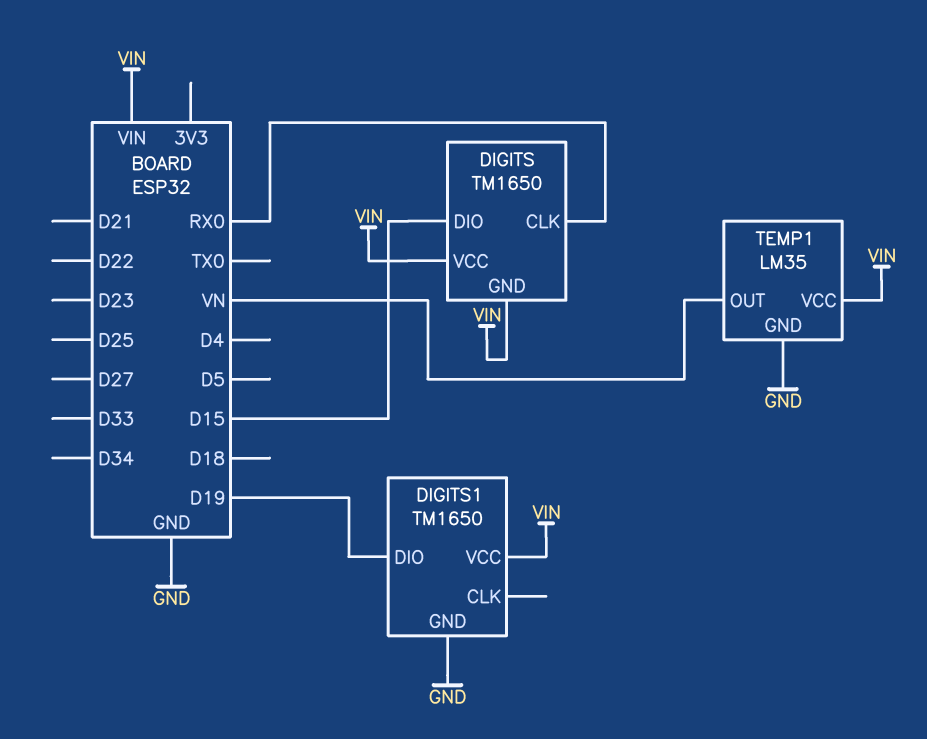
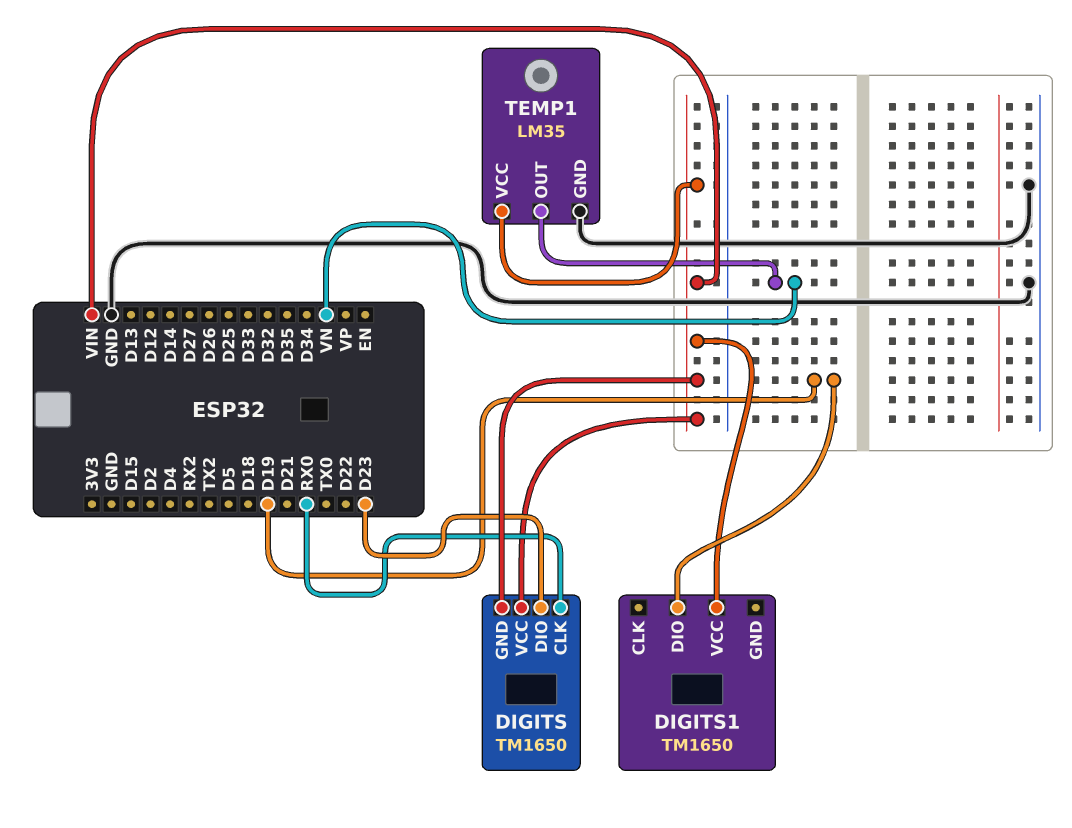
DIGITS pin DIO: D15 -> D23
DIGITS1 pin GND: GND -> none

